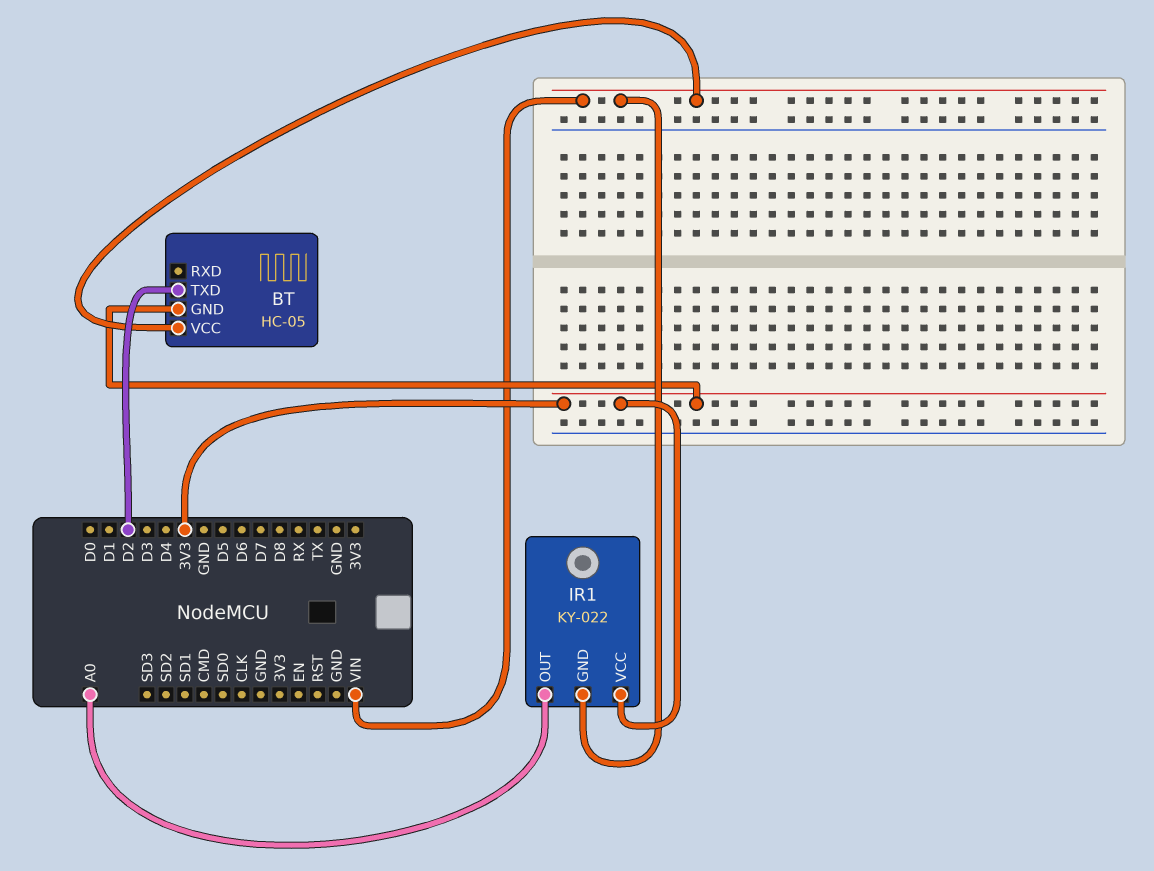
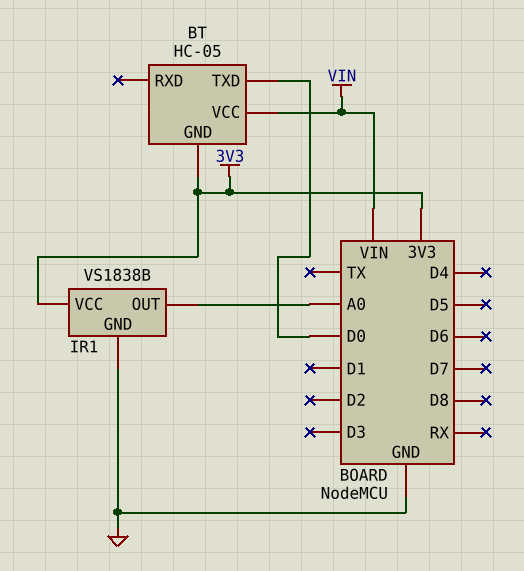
BT pin TXD: D2 -> D0
IR1: KY-022 -> VS1838B
IR1 pin GND: VIN -> GND

